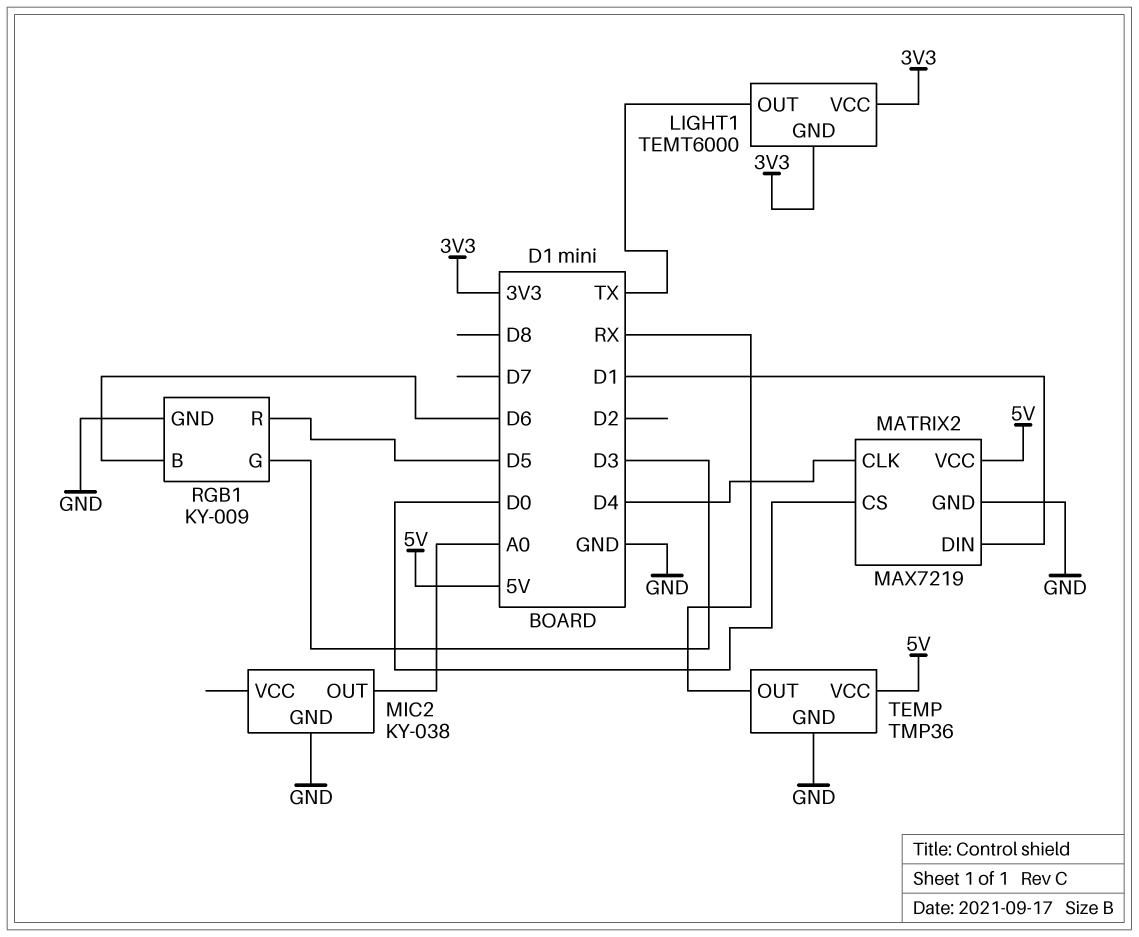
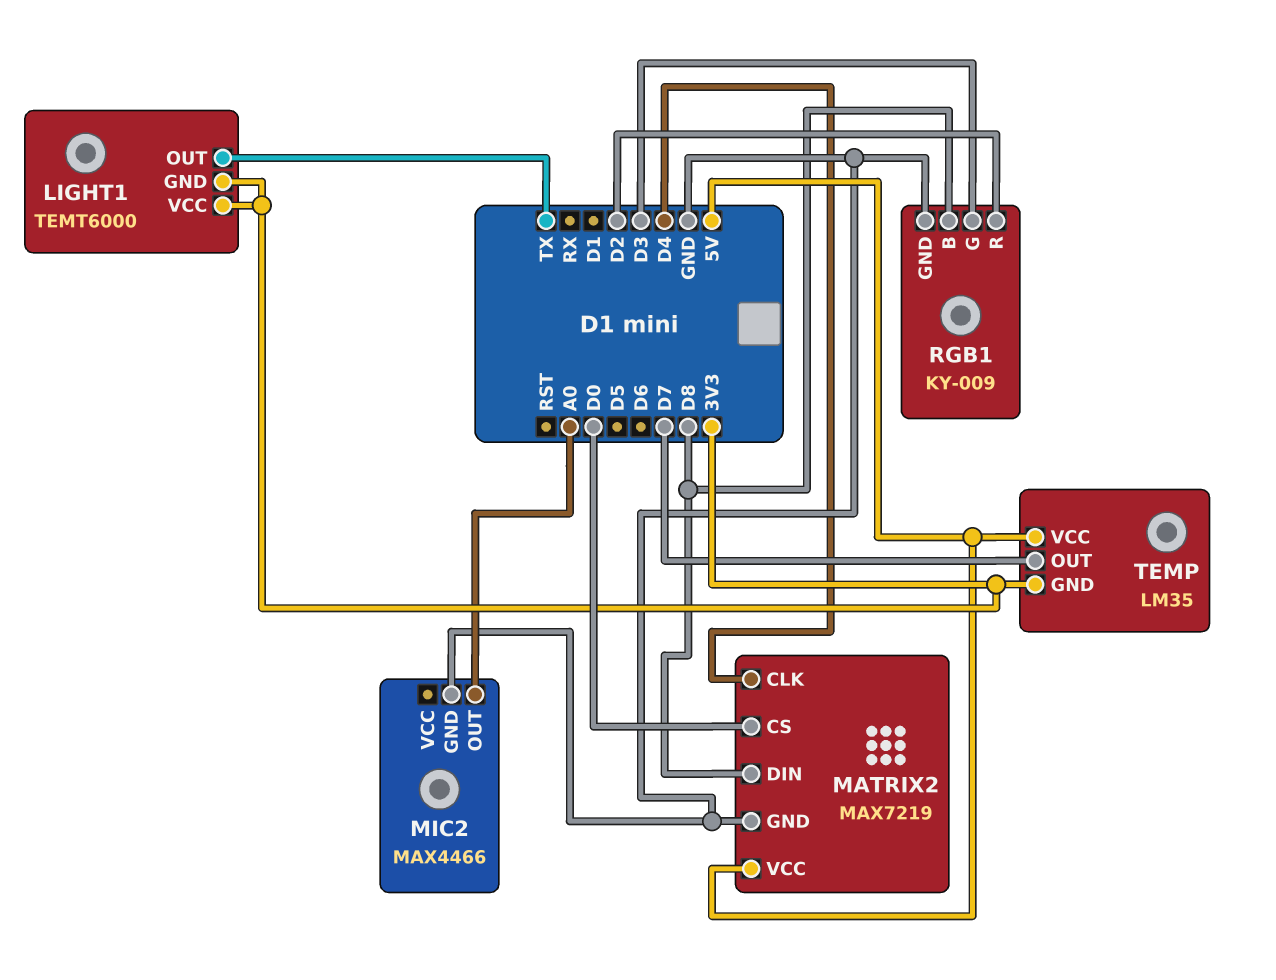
MATRIX2 pin DIN: D1 -> D8
MIC2: KY-038 -> MAX4466
RGB1 pin B: D6 -> D8
RGB1 pin R: D5 -> D2
TEMP: TMP36 -> LM35
TEMP pin GND: GND -> 3V3
TEMP pin OUT: RX -> D7

